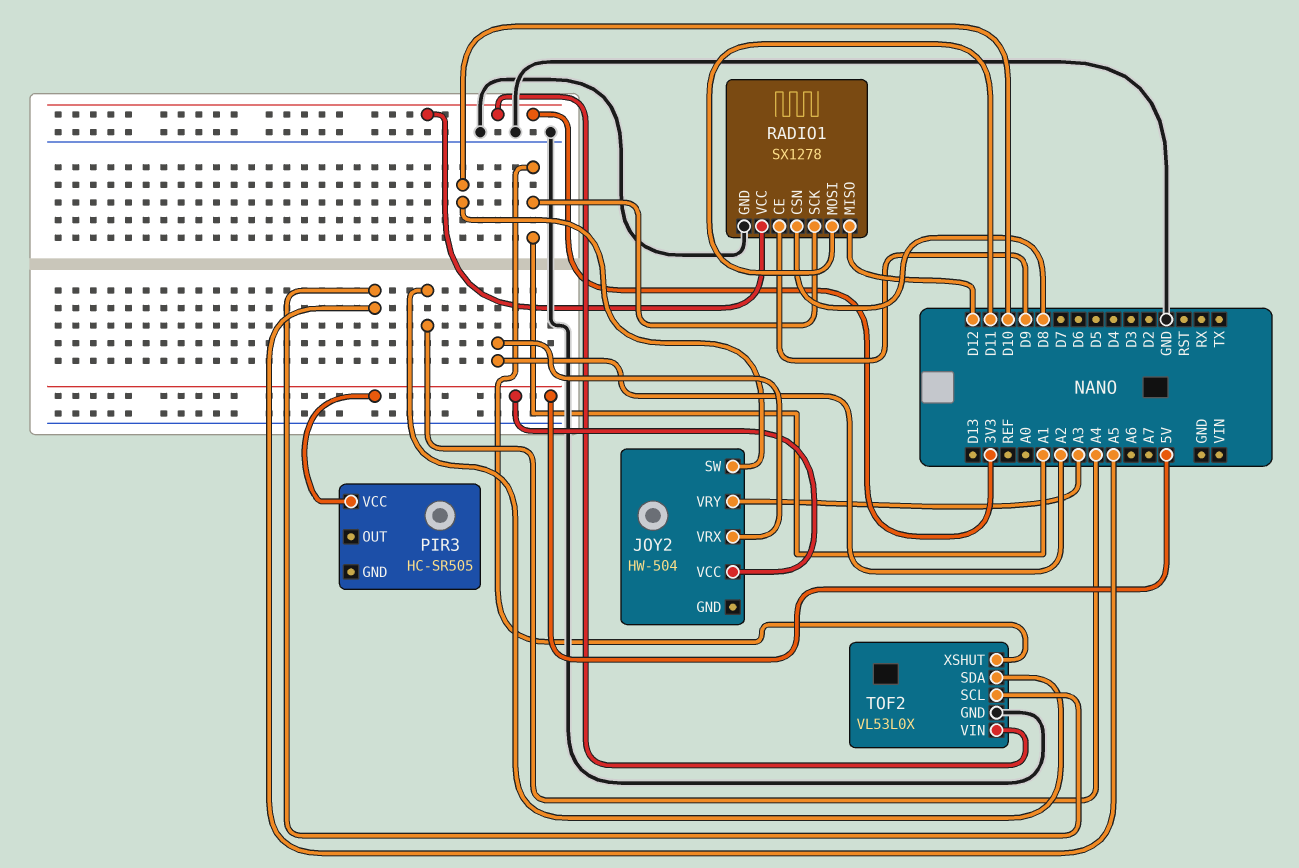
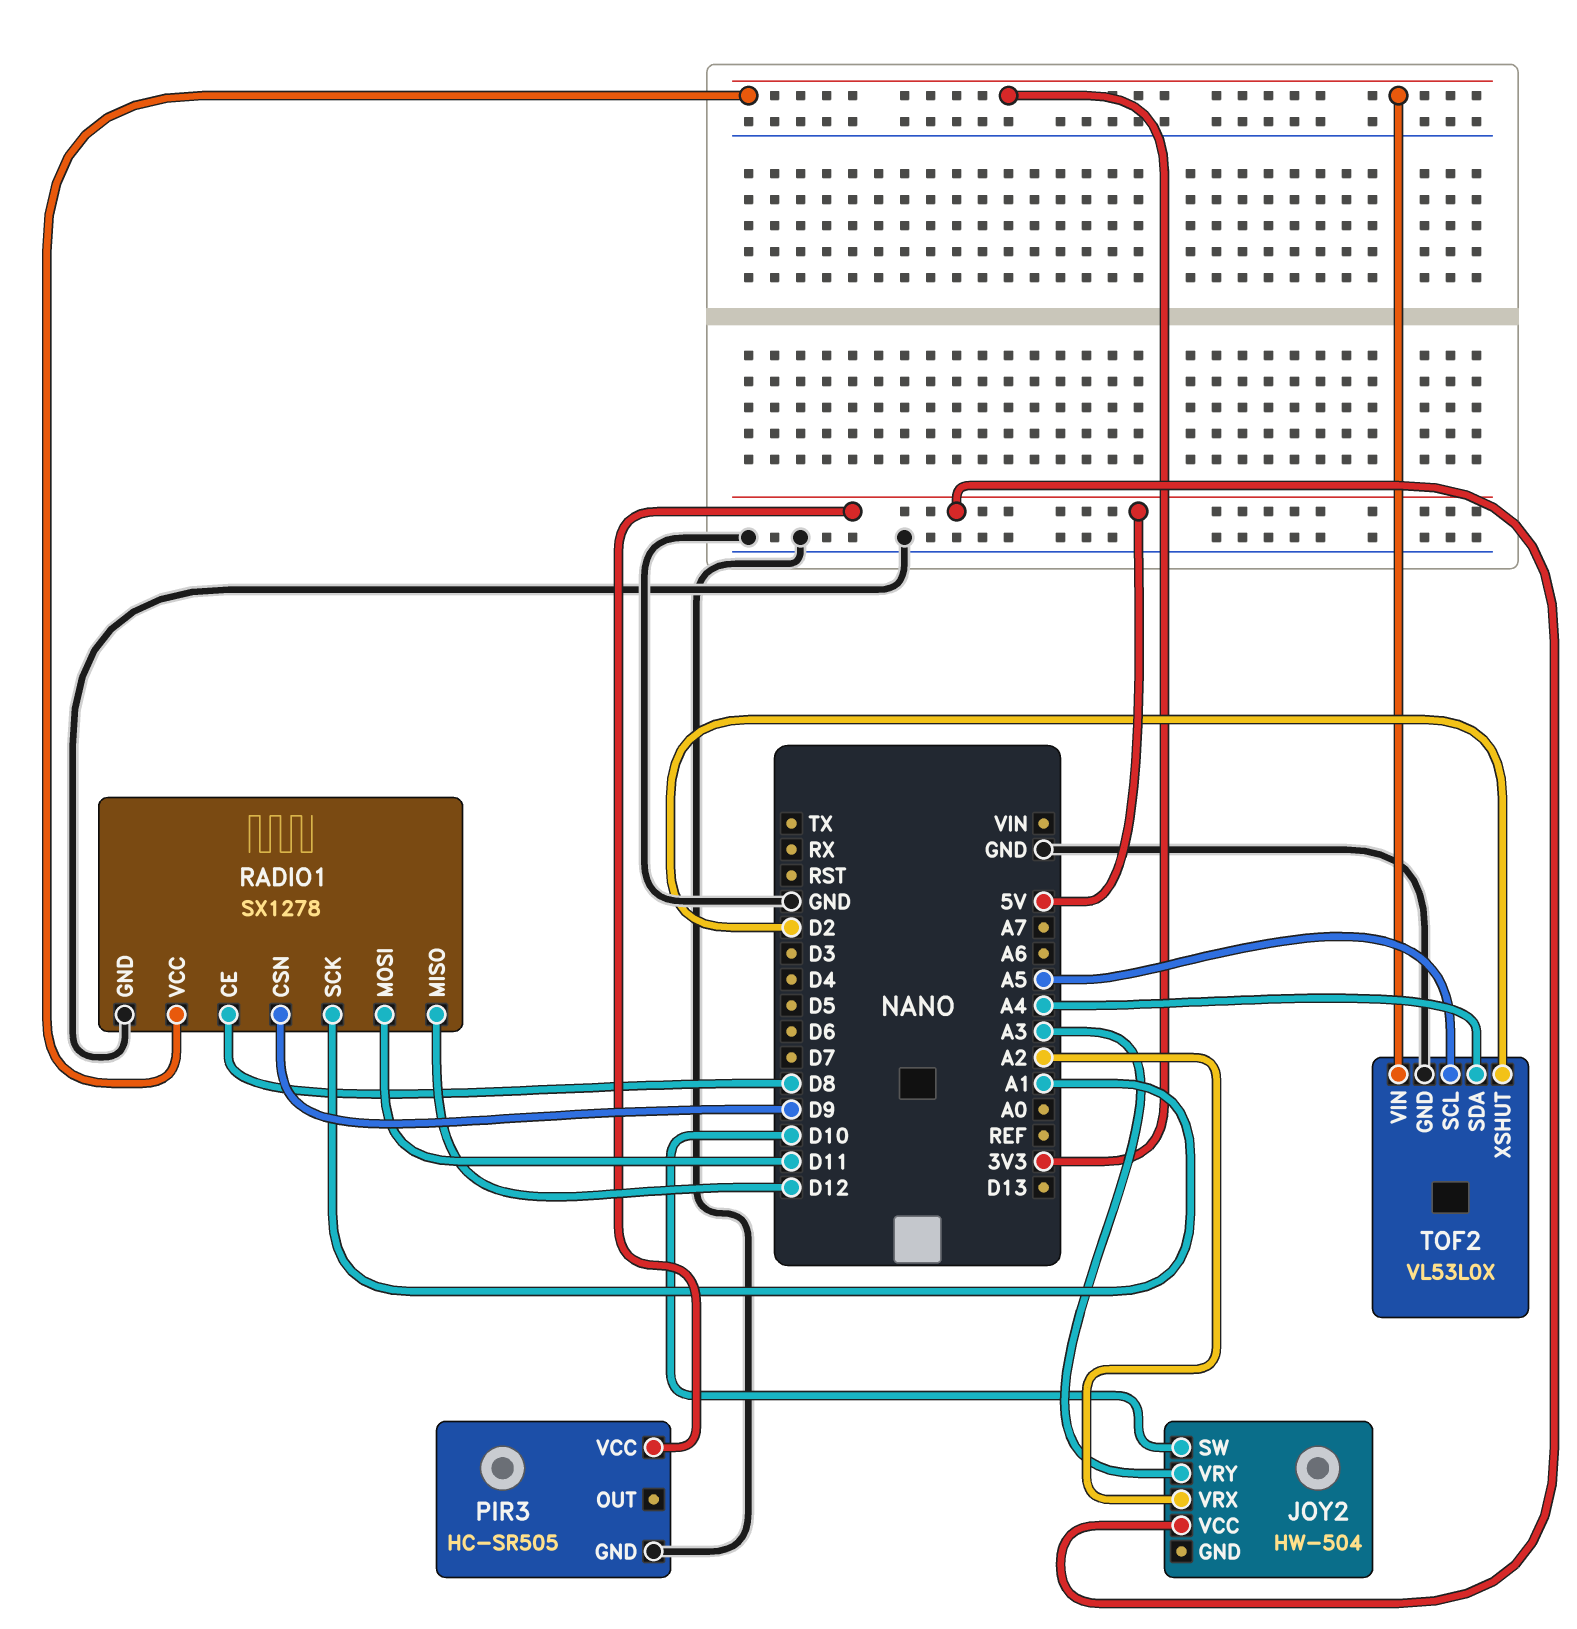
PIR3 pin GND: none -> GND
RADIO1 pin CE: D9 -> D8
RADIO1 pin CSN: D8 -> D9
TOF2 pin XSHUT: A1 -> D2

